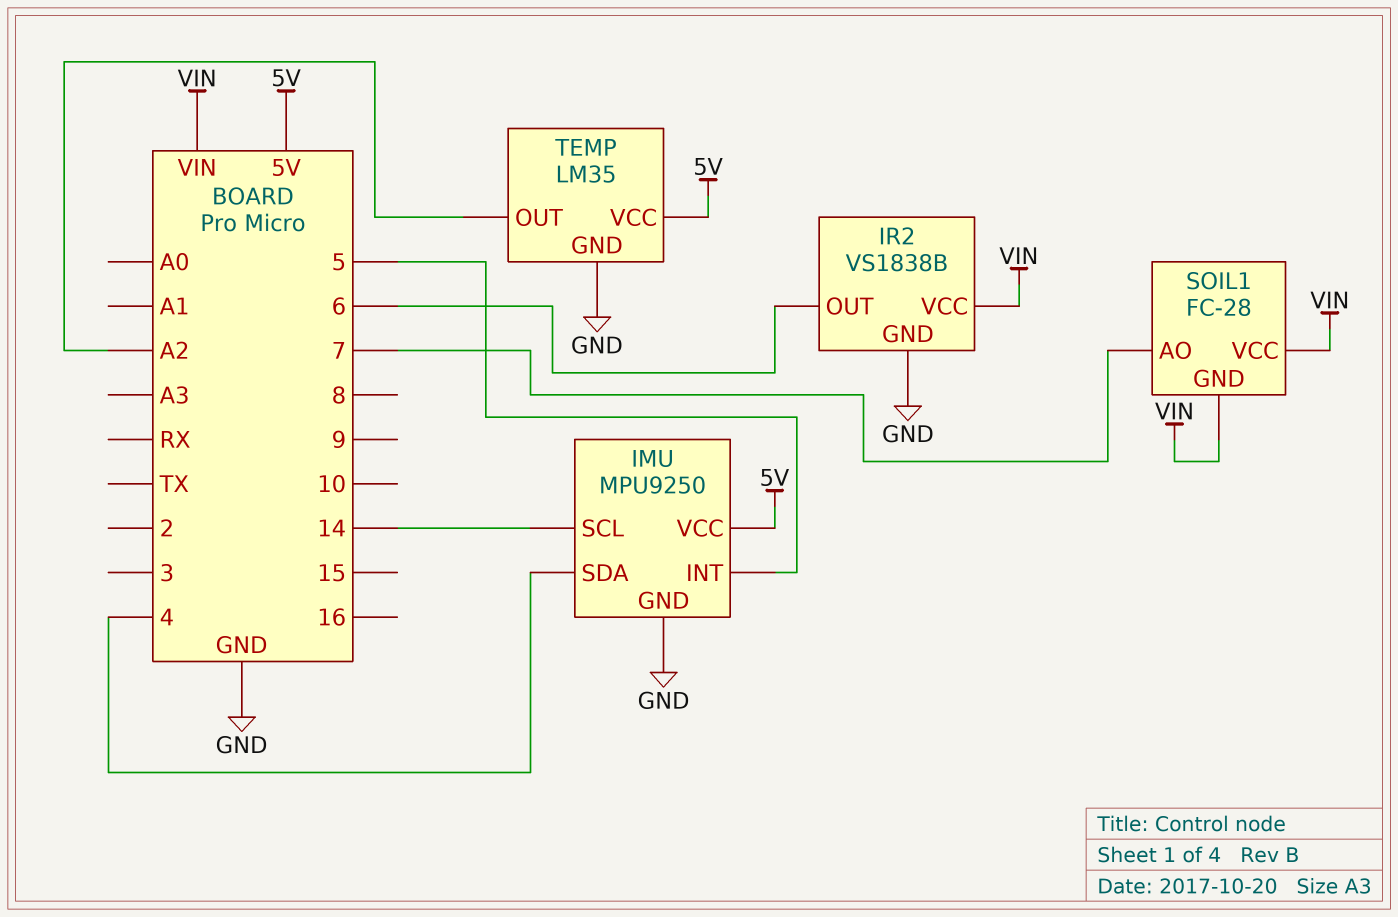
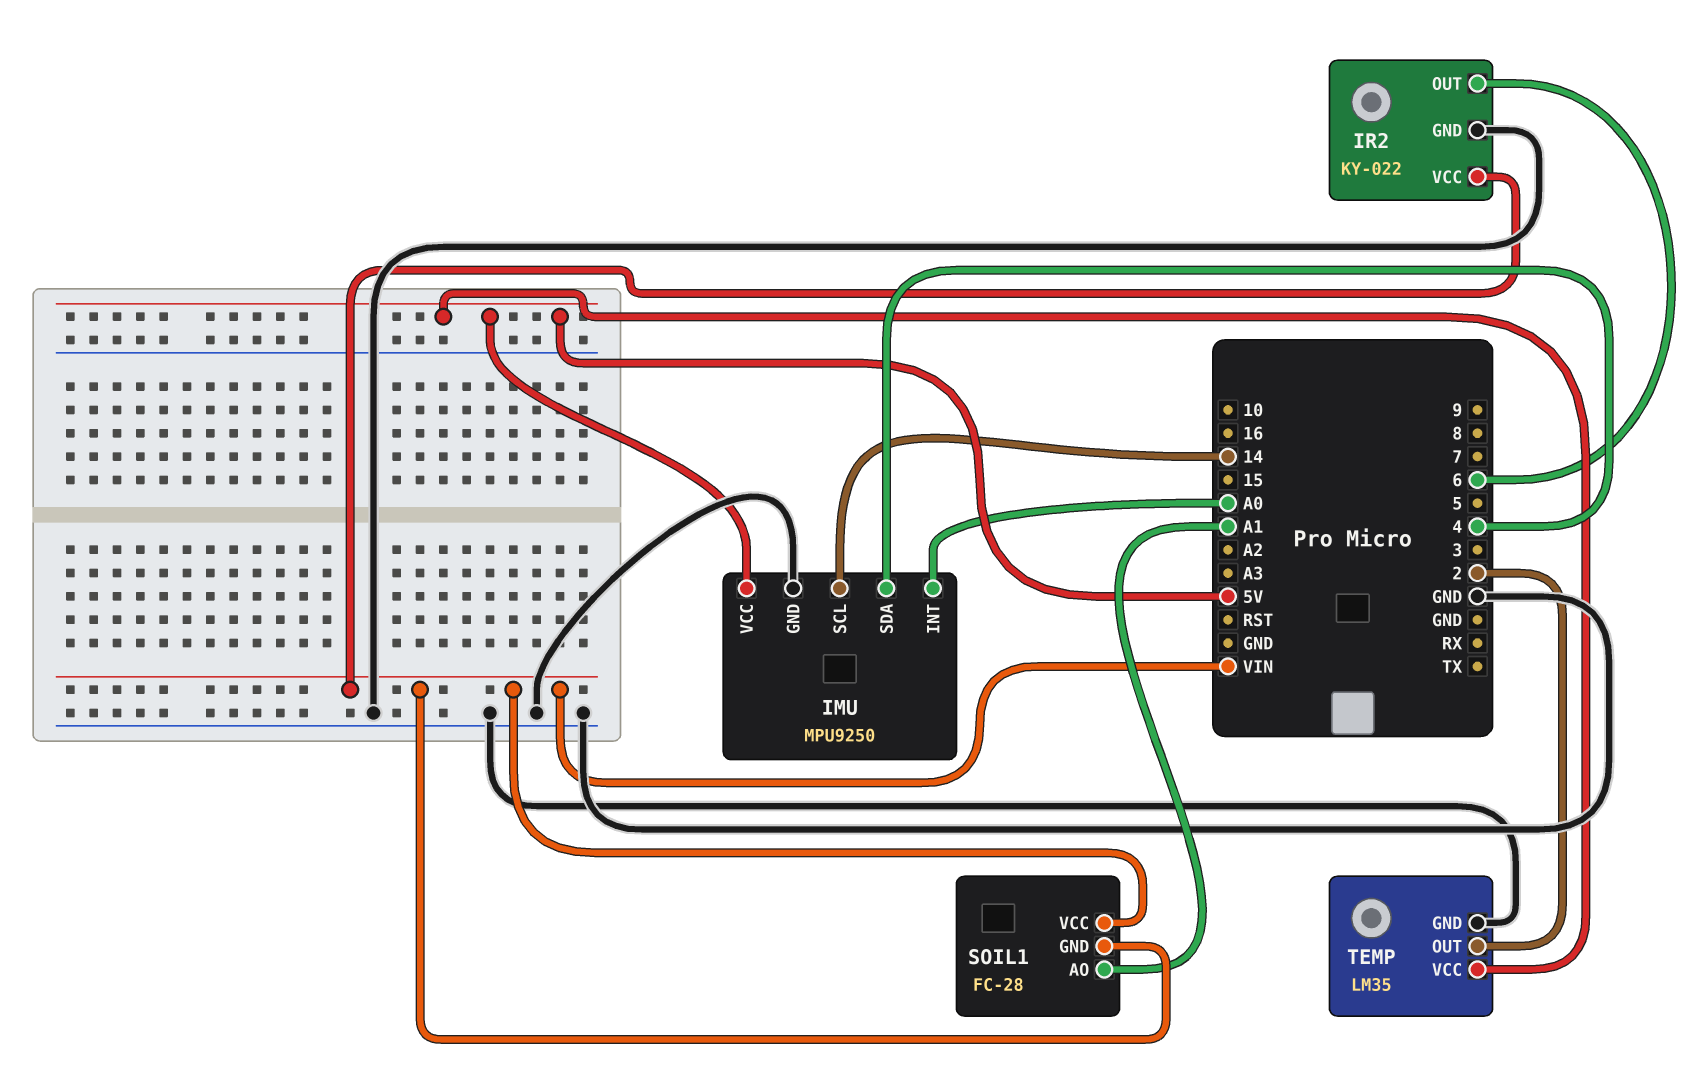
IMU pin INT: 5 -> A0
IR2: VS1838B -> KY-022
SOIL1 pin AO: 7 -> A1
TEMP pin OUT: A2 -> 2

